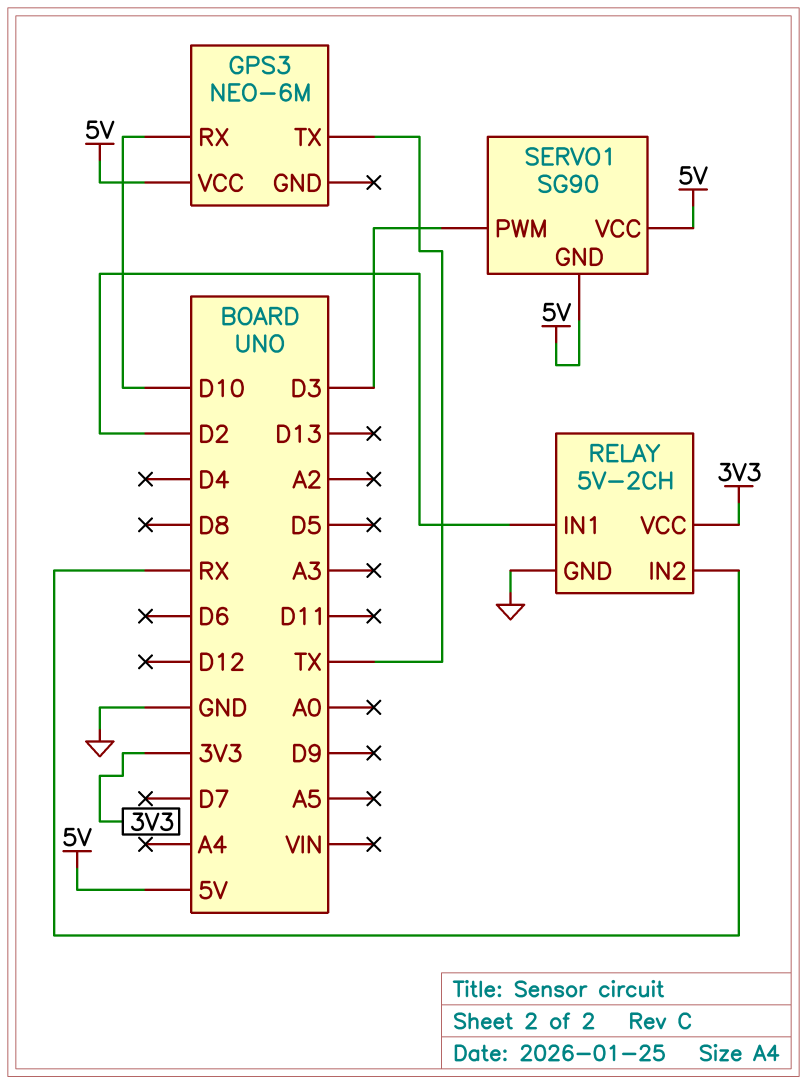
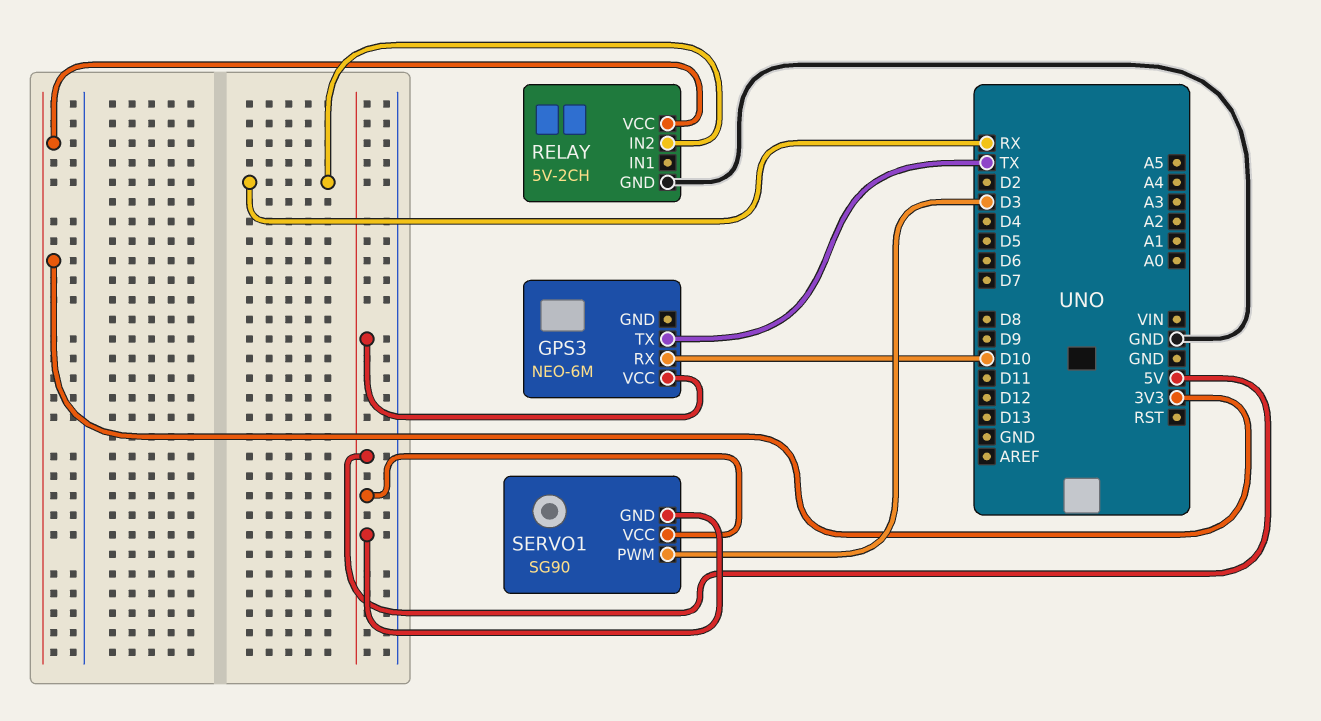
RELAY pin IN1: D2 -> none

